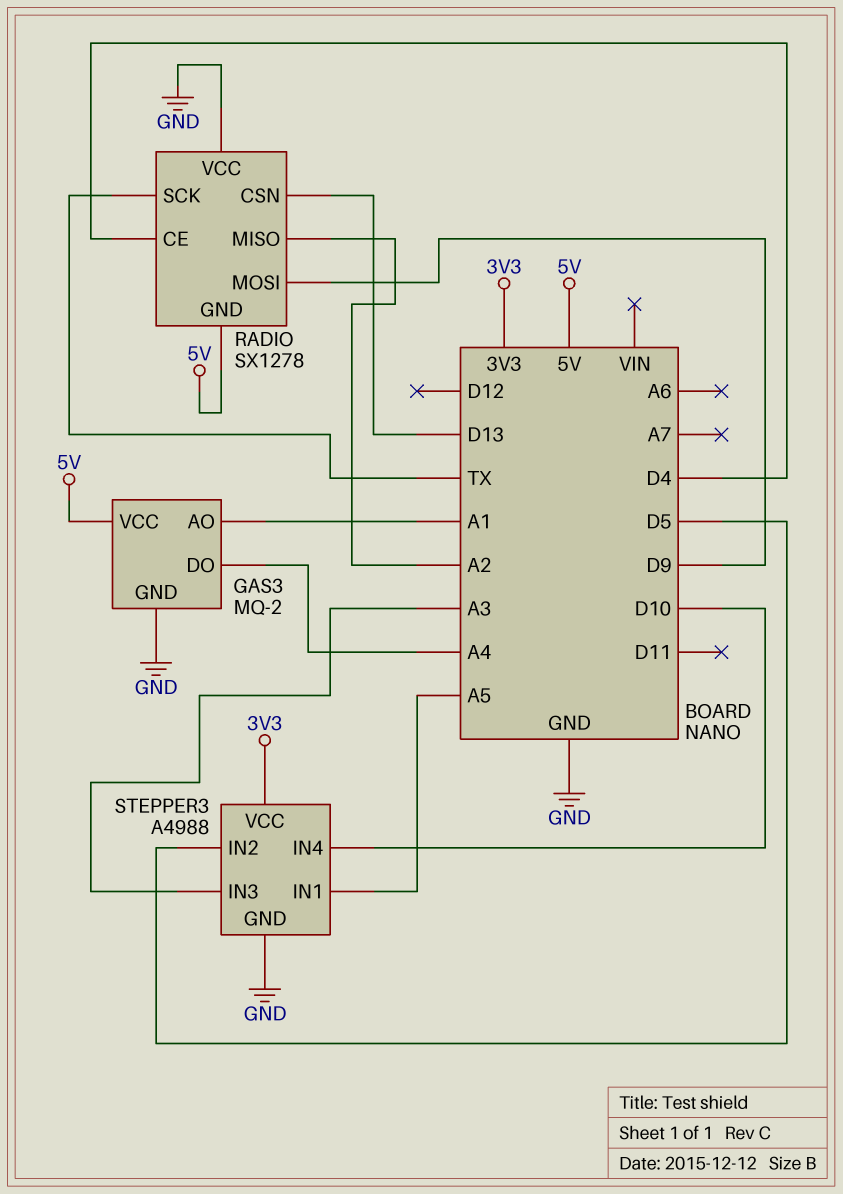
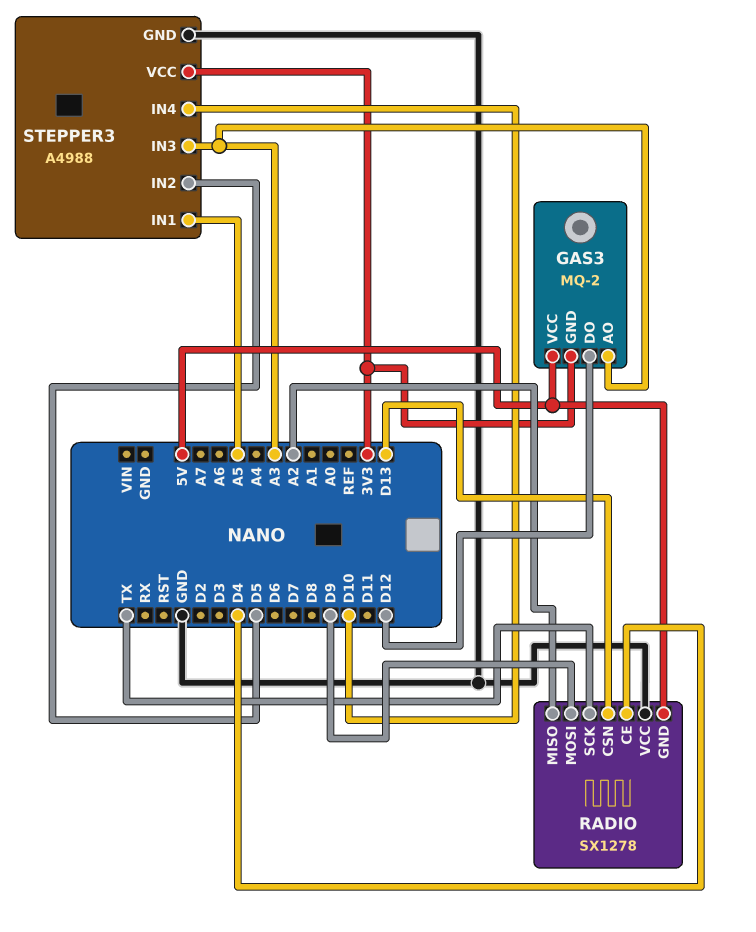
GAS3 pin AO: A1 -> A3
GAS3 pin DO: A4 -> D12
GAS3 pin GND: GND -> 3V3

